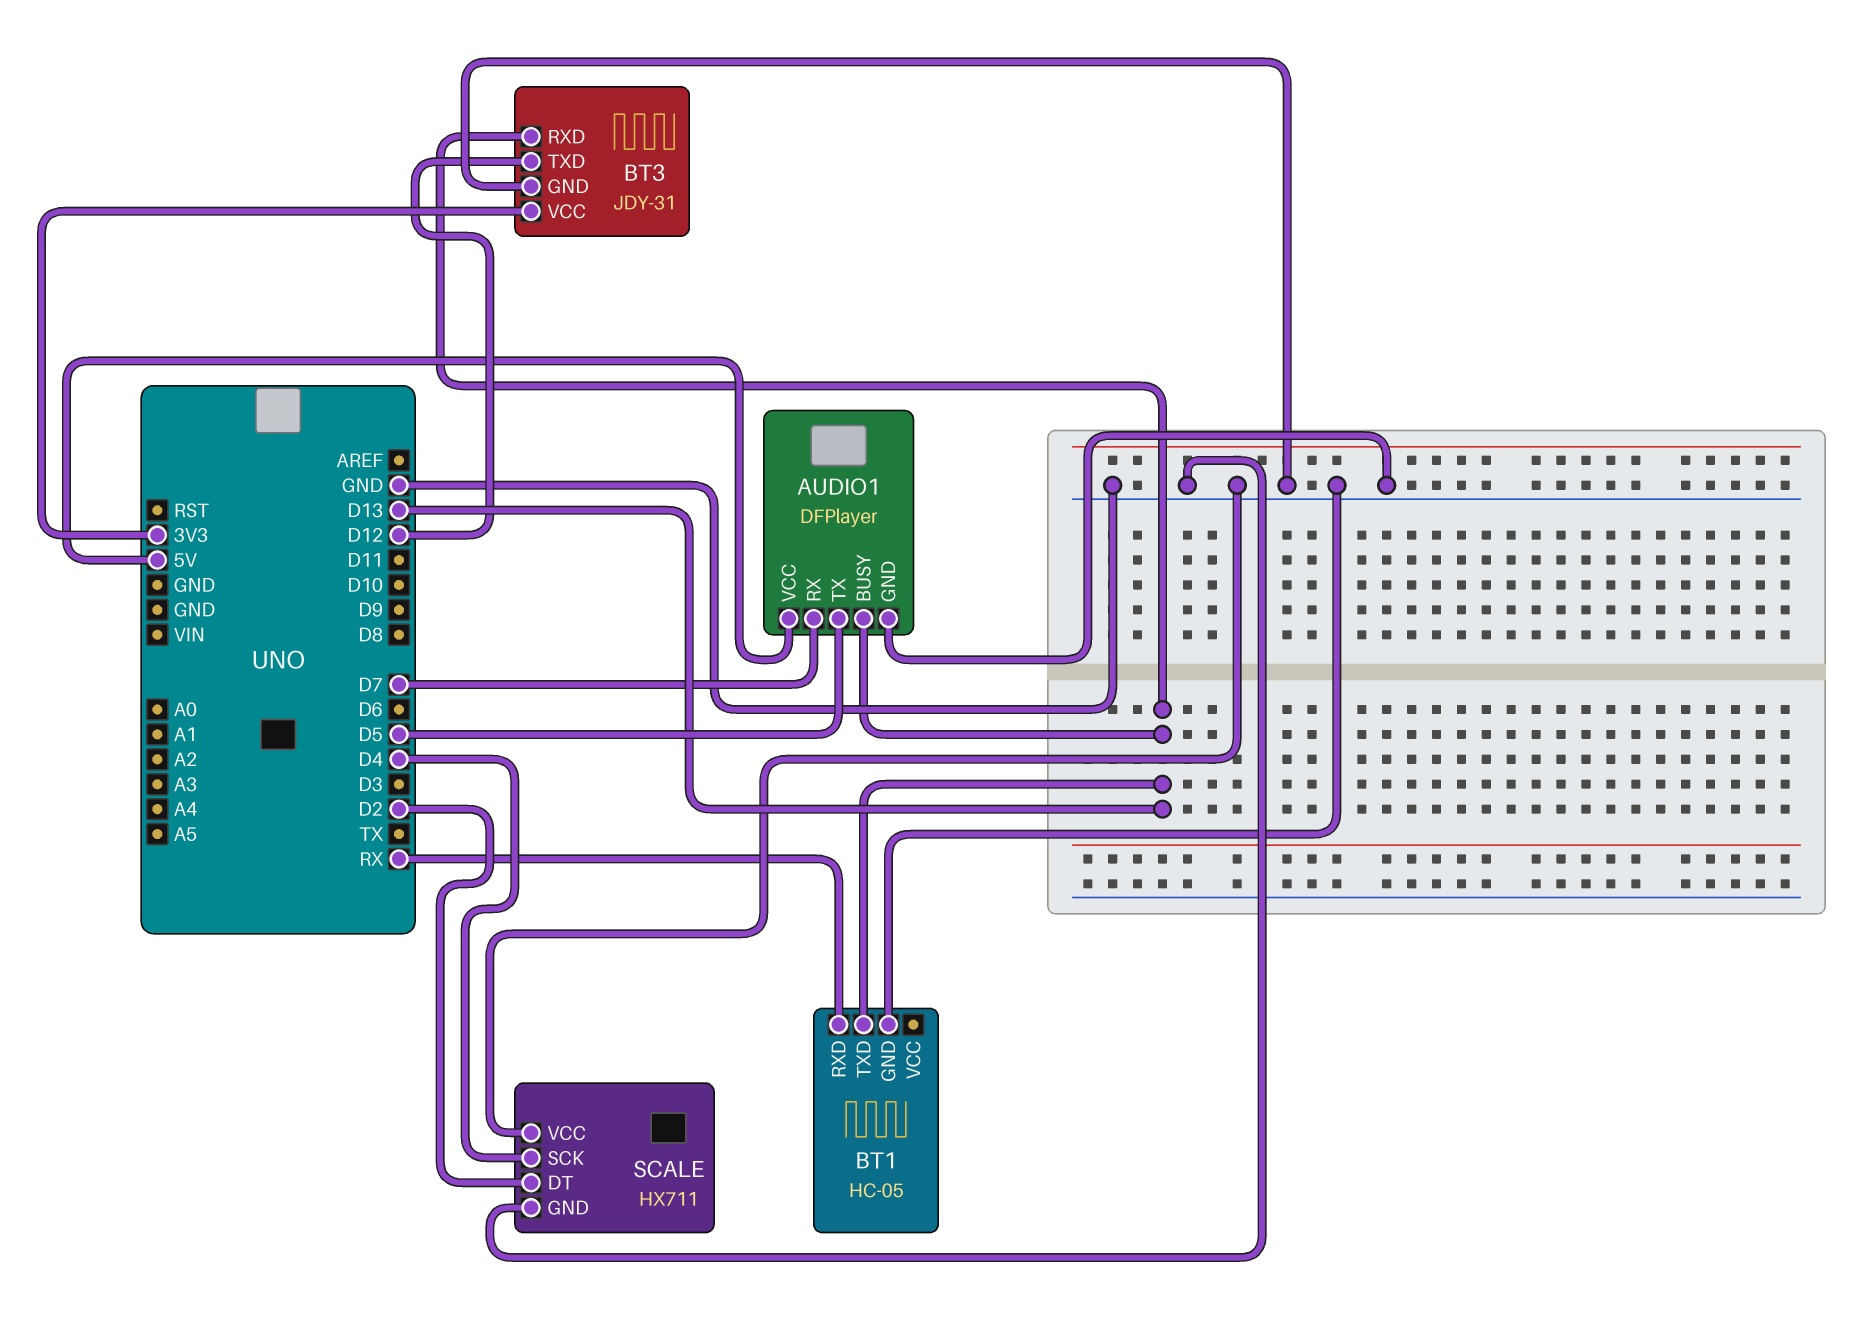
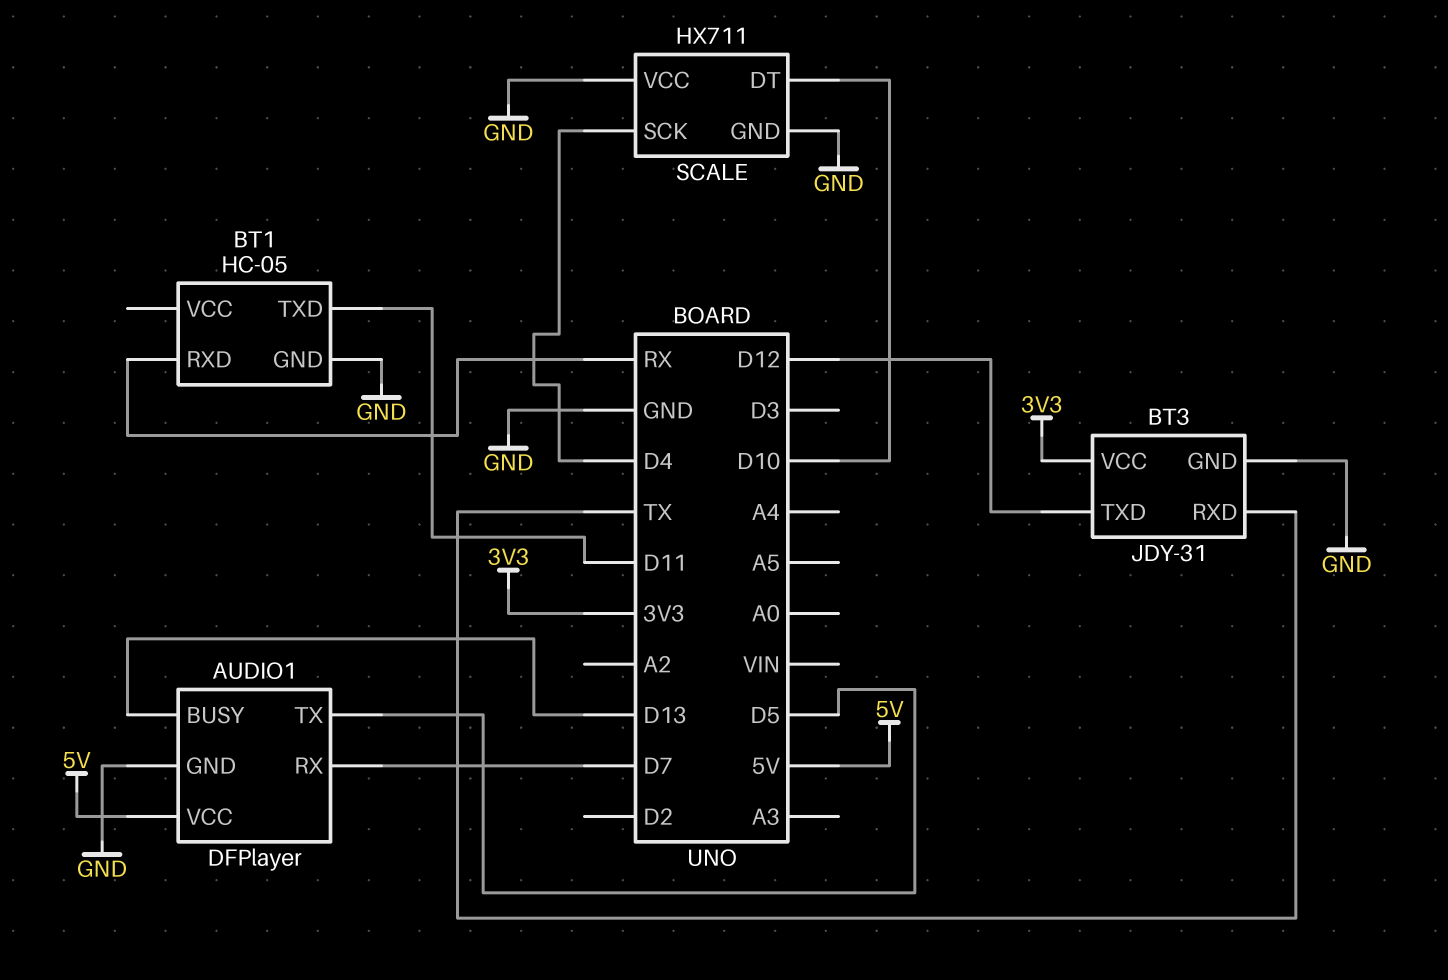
BT1 pin TXD: D13 -> D11
BT3 pin RXD: D13 -> TX
SCALE pin DT: D2 -> D10

